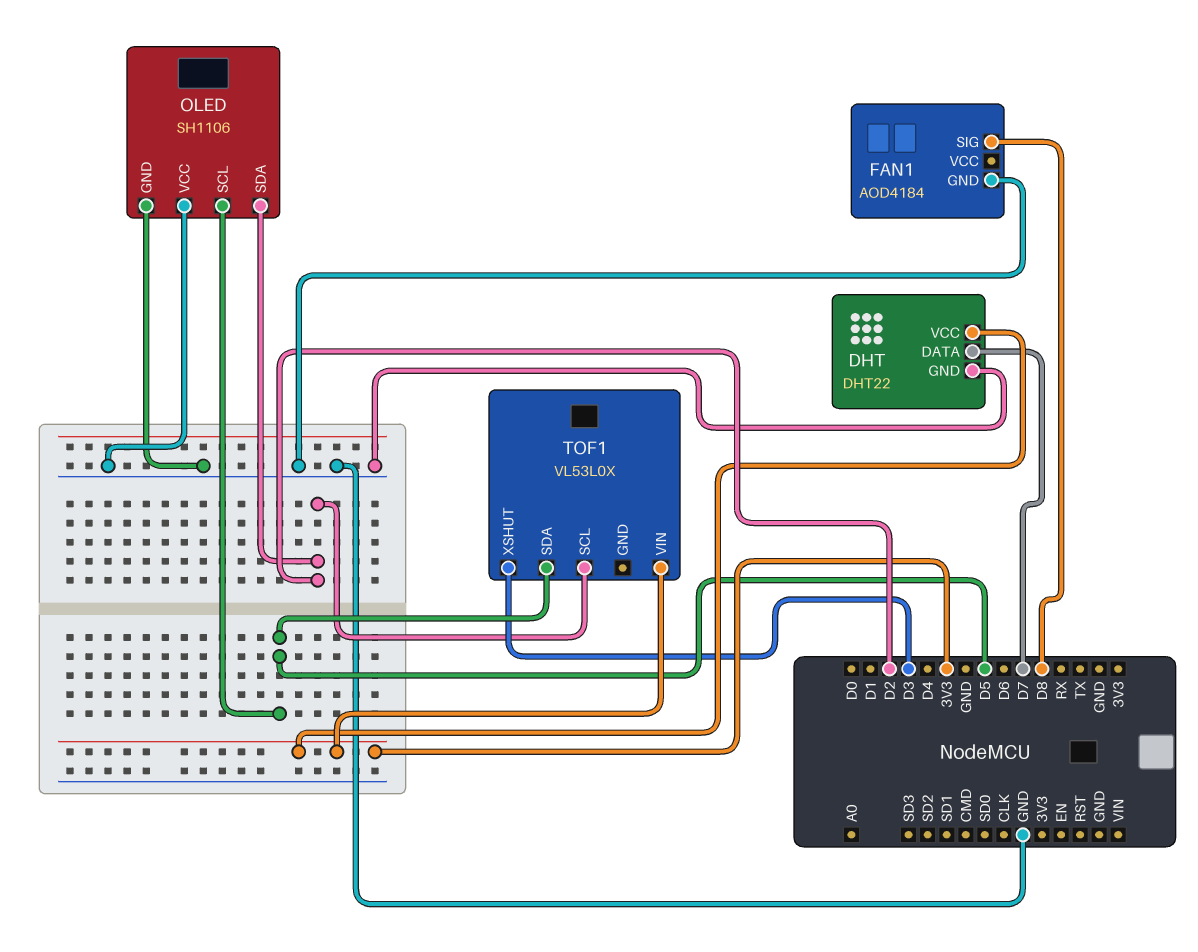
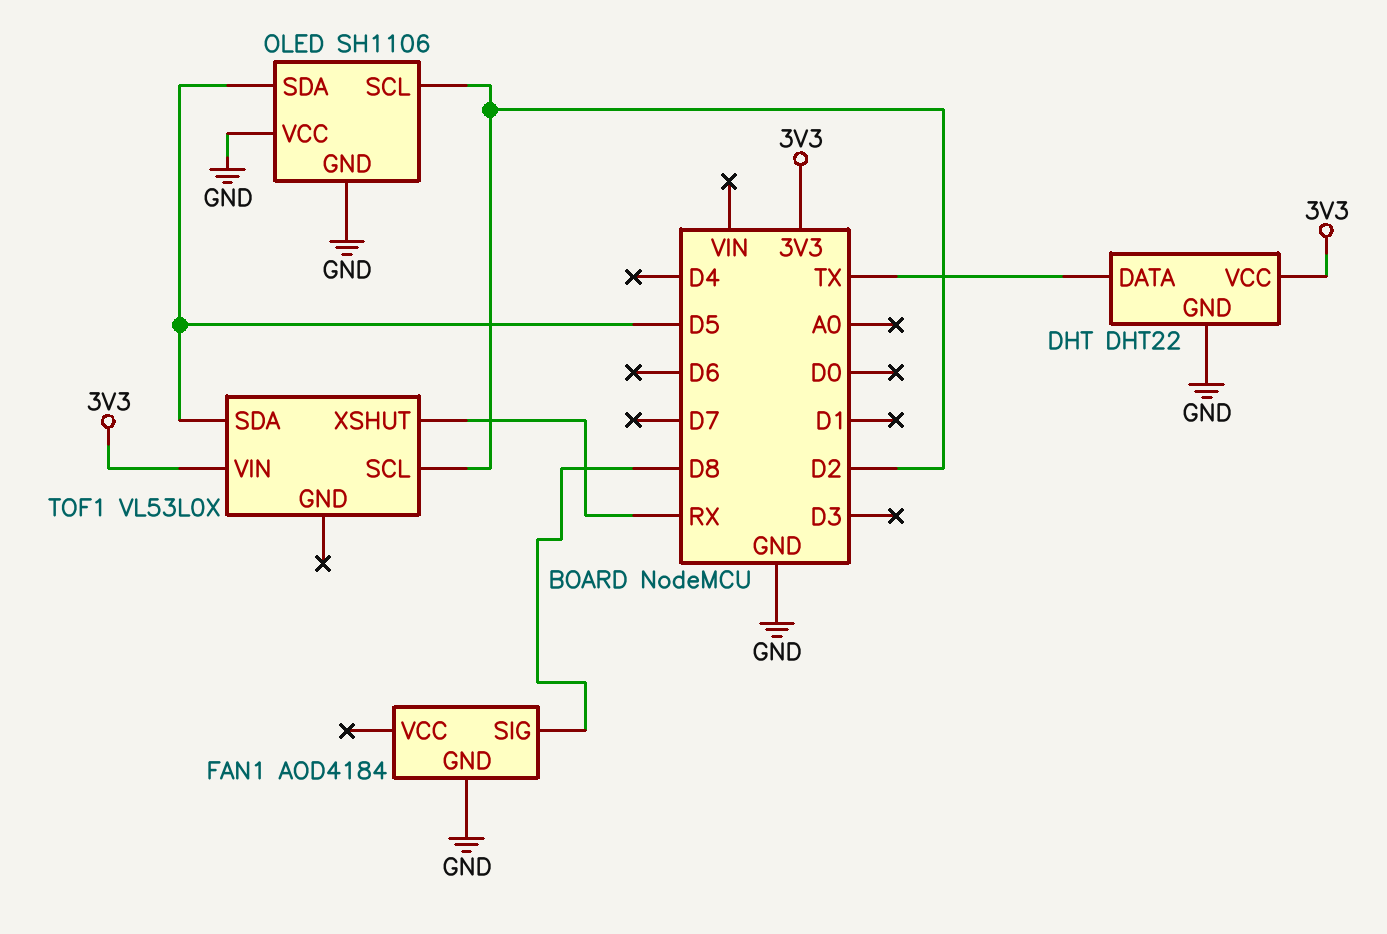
DHT pin DATA: D7 -> TX
OLED pin SCL: D5 -> D2
OLED pin SDA: D2 -> D5
TOF1 pin XSHUT: D3 -> RX

